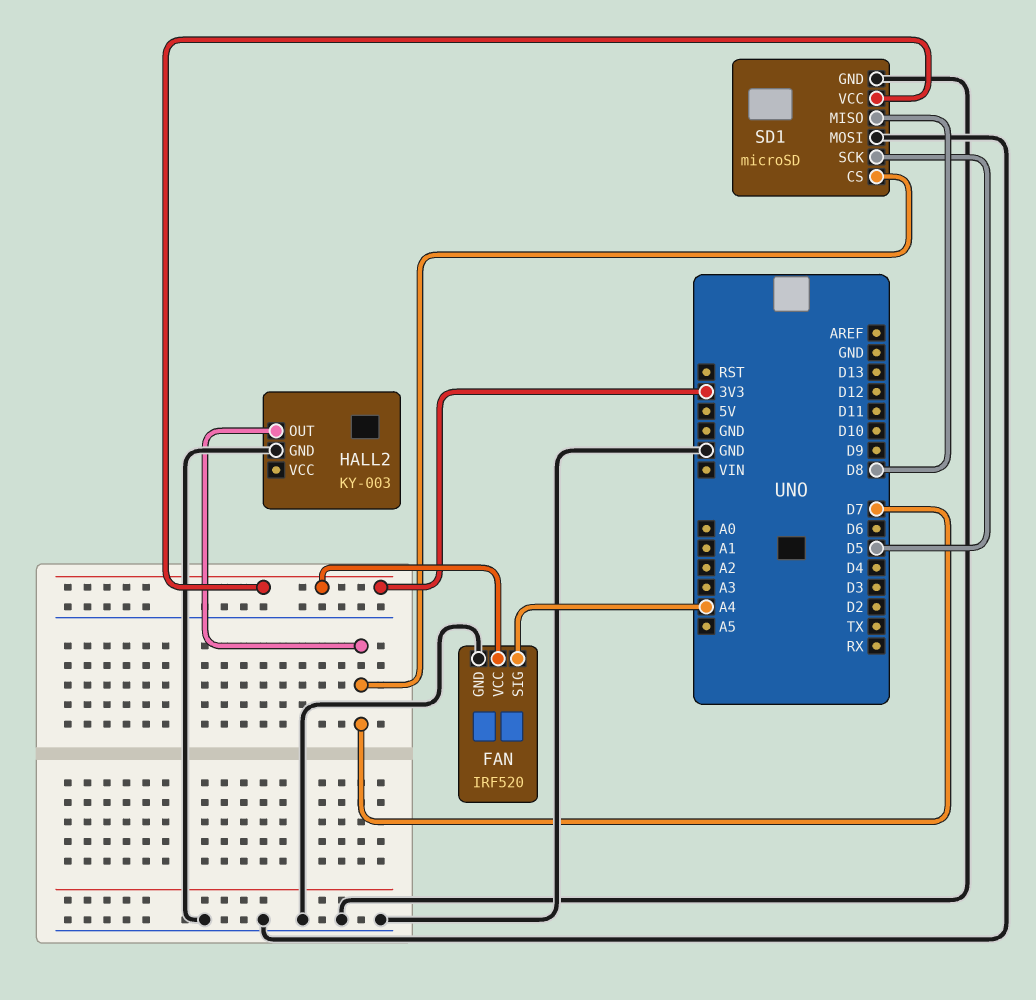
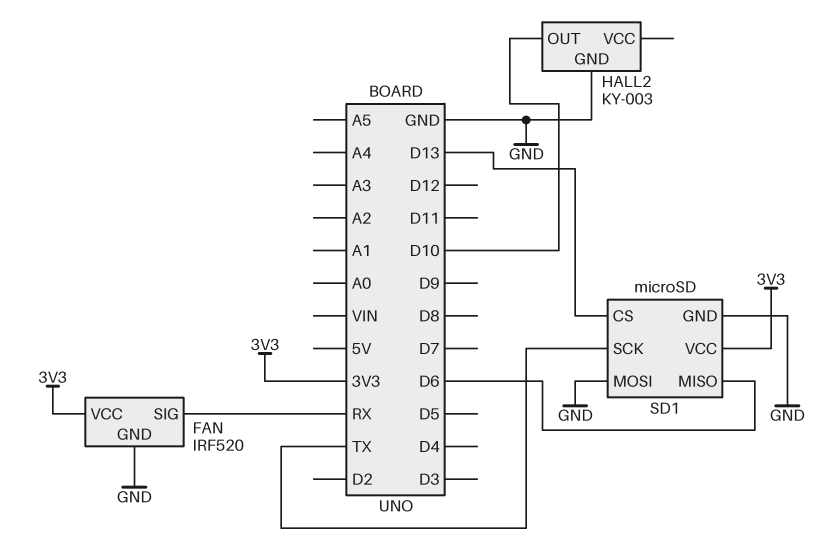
FAN pin SIG: A4 -> RX
HALL2 pin OUT: D7 -> D10
SD1 pin CS: D7 -> D13
SD1 pin MISO: D8 -> D6
SD1 pin SCK: D5 -> TX

